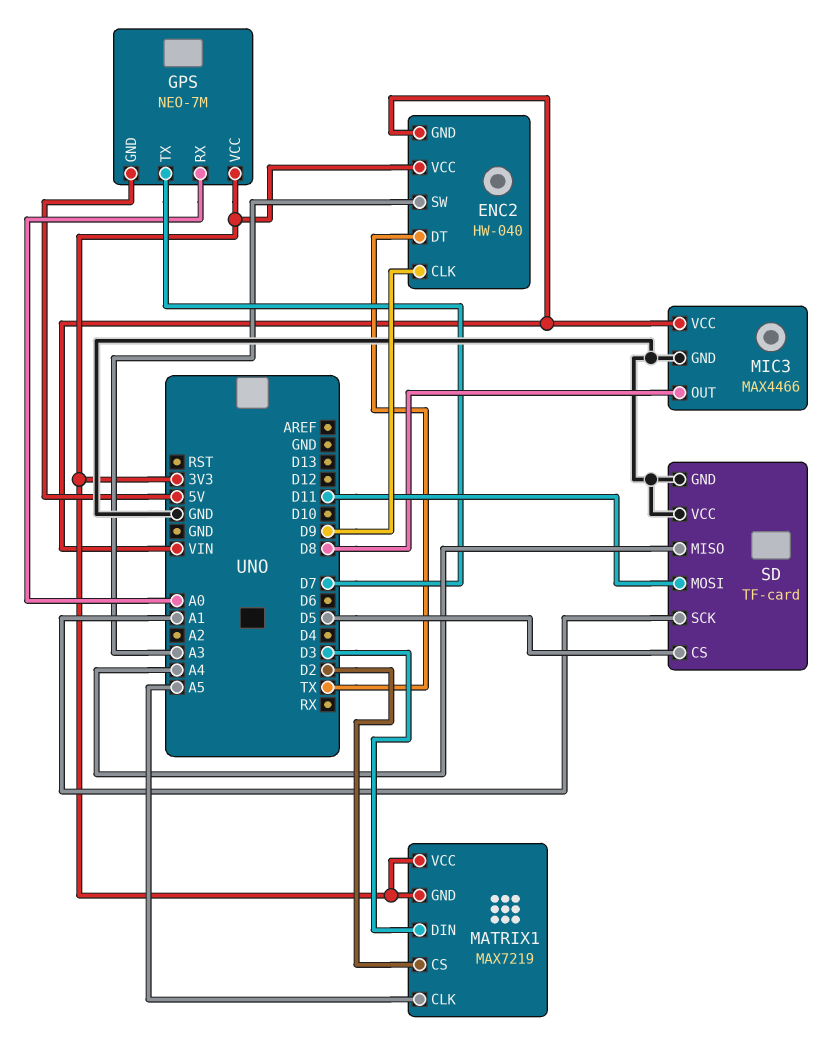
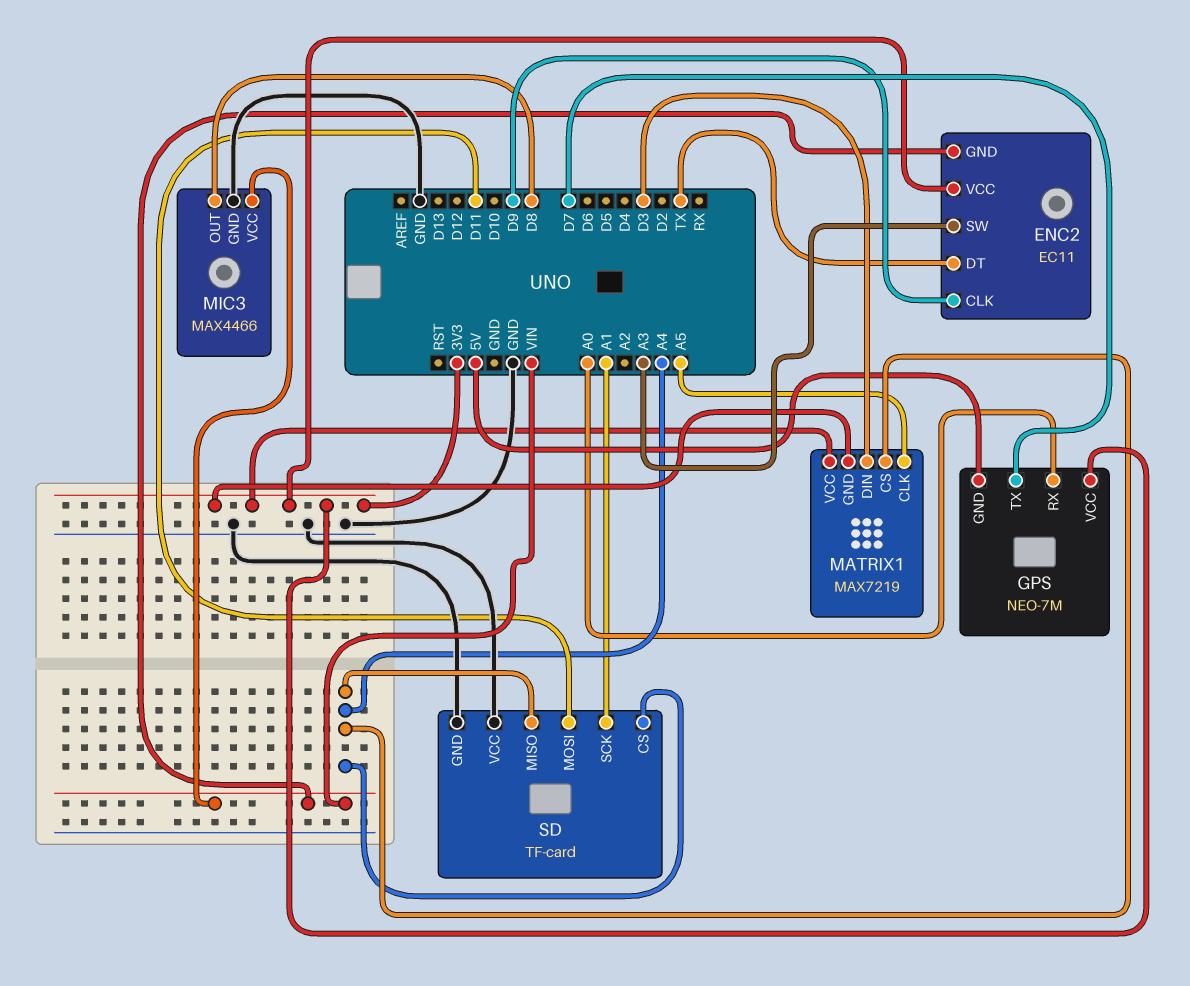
ENC2: HW-040 -> EC11
MATRIX1 pin CS: D2 -> A4
SD pin CS: D5 -> A4

